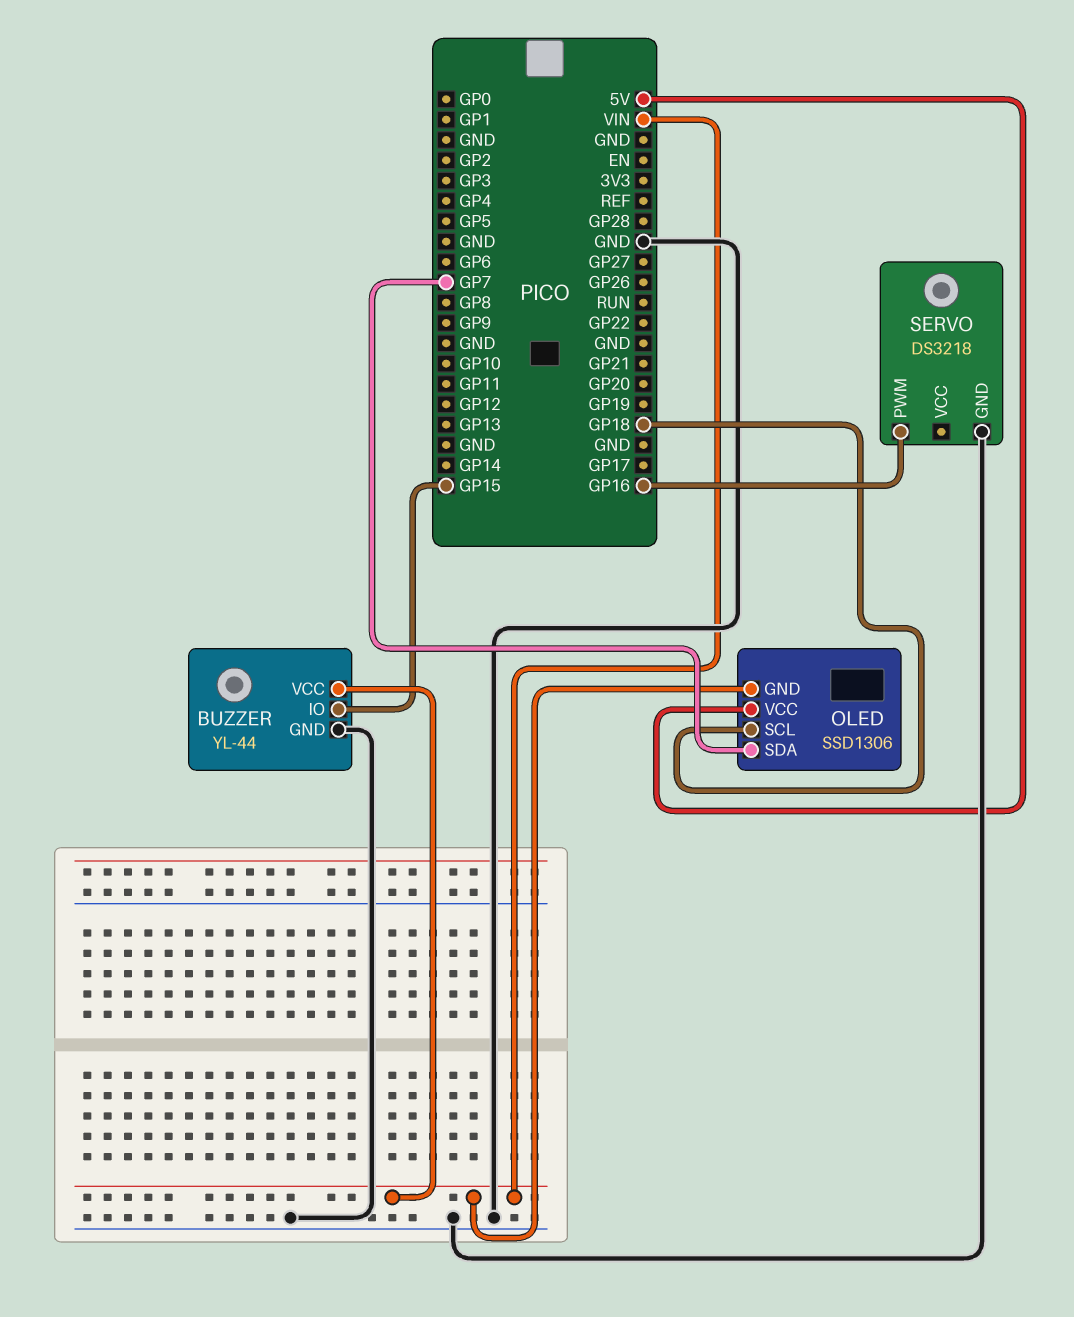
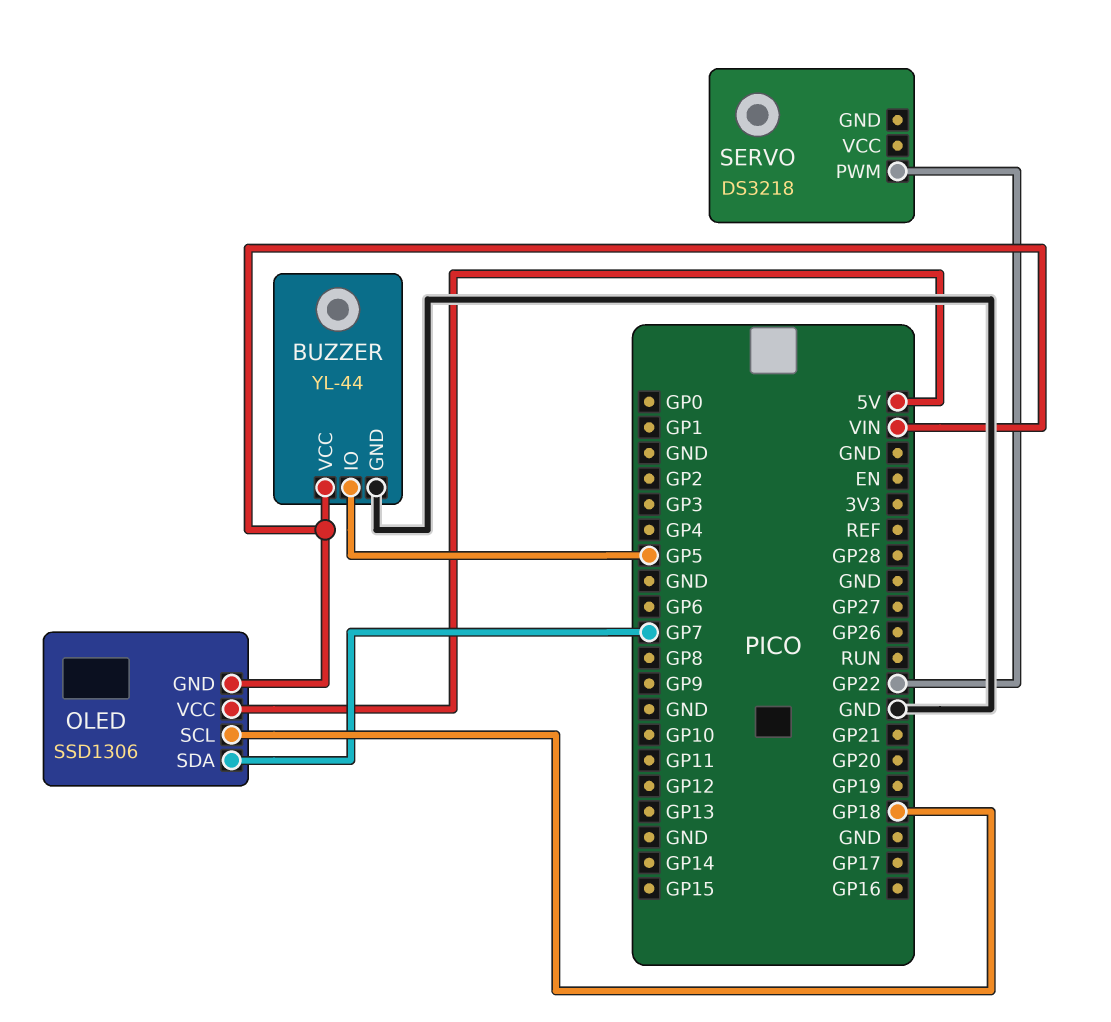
BUZZER pin IO: GP15 -> GP5
SERVO pin GND: GND -> none
SERVO pin PWM: GP16 -> GP22

